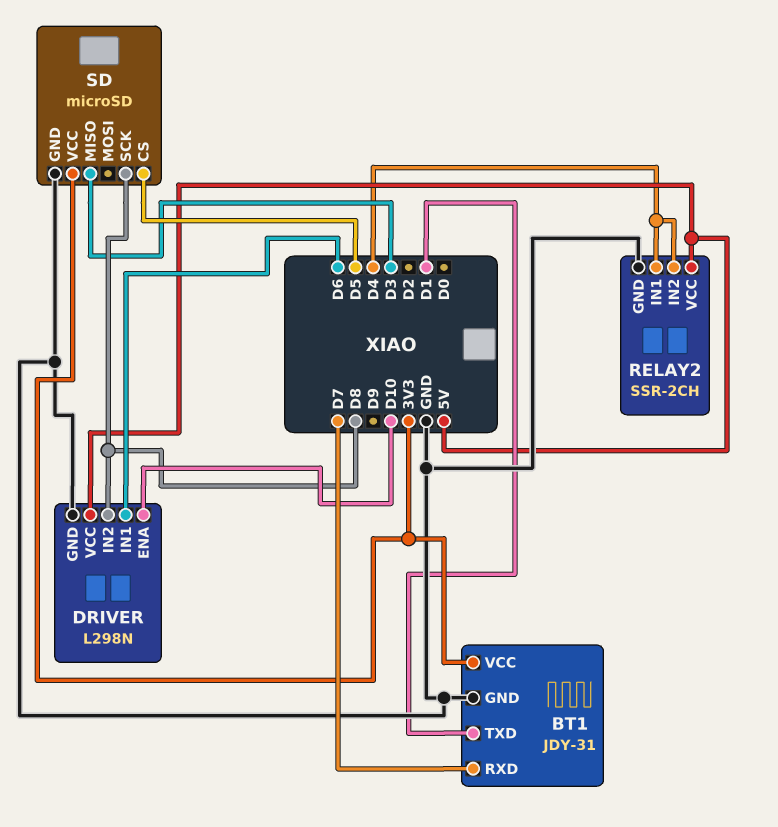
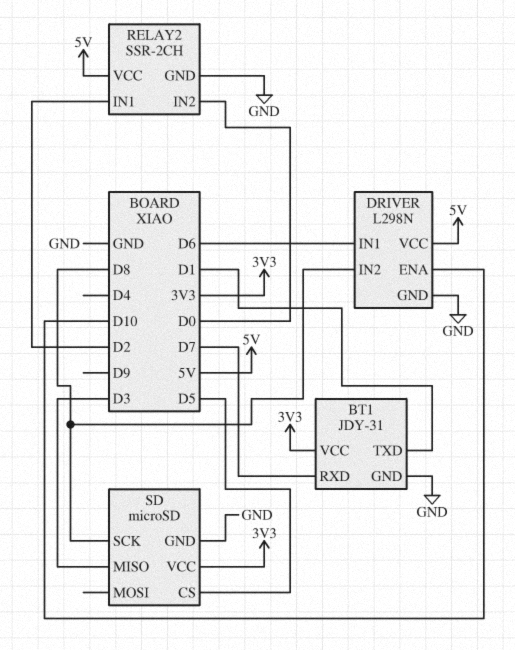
RELAY2 pin IN1: D4 -> D2
RELAY2 pin IN2: D4 -> D0

